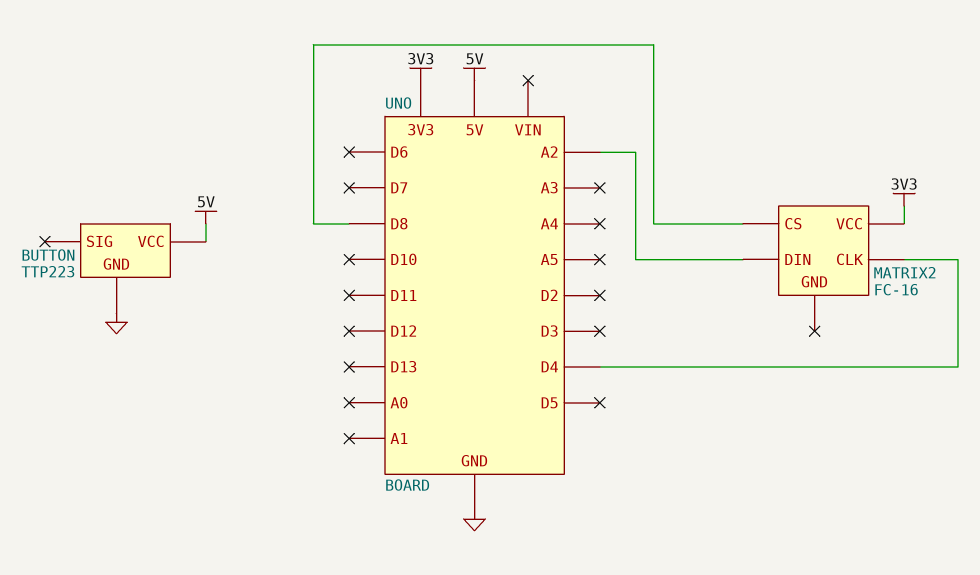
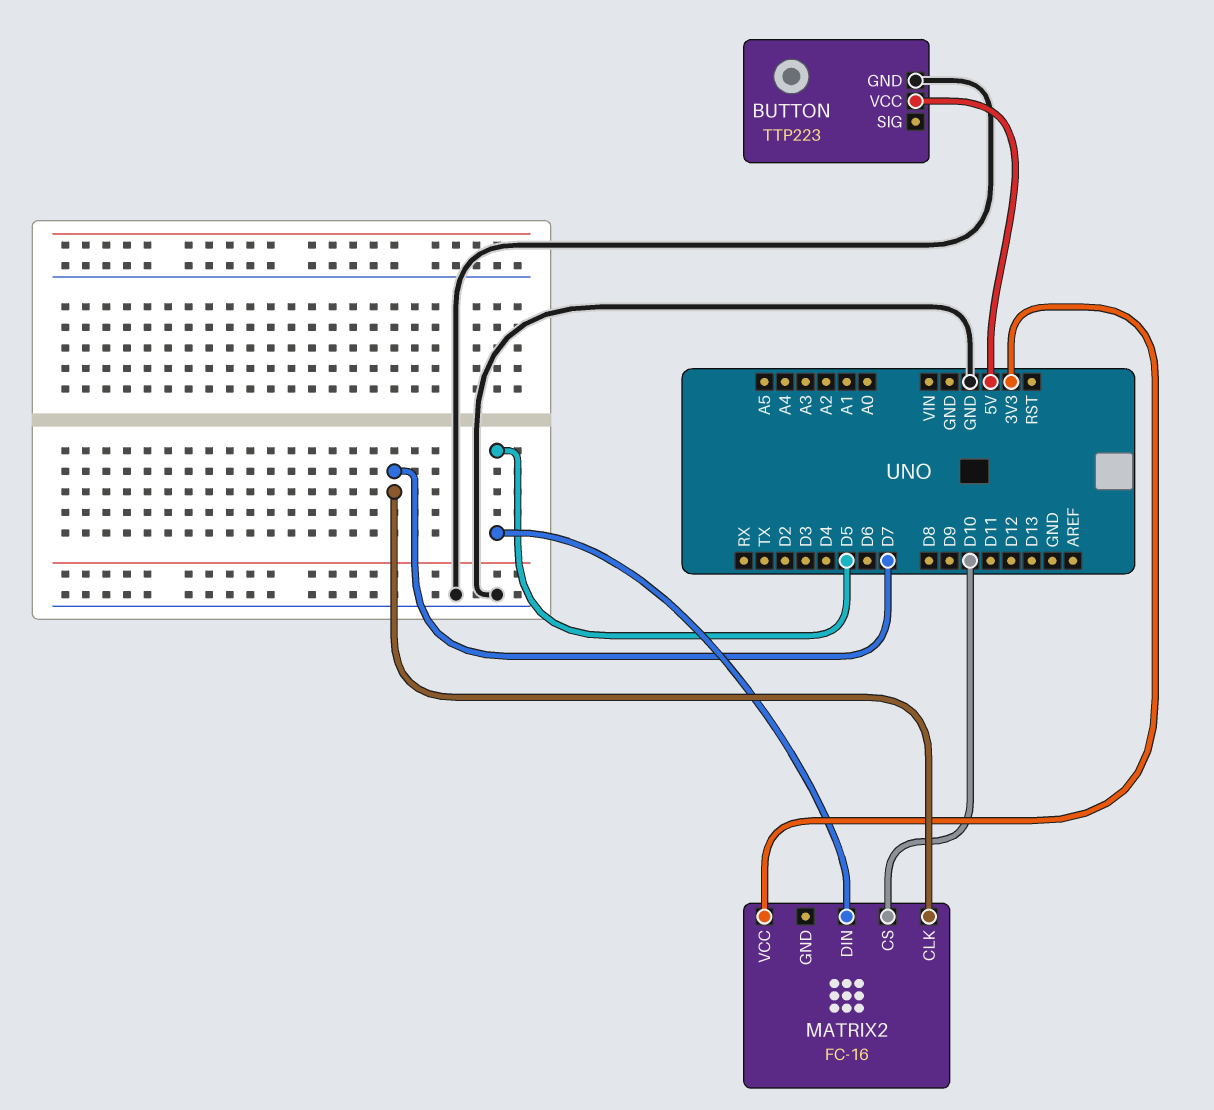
MATRIX2 pin CLK: D4 -> D7
MATRIX2 pin CS: D8 -> D10
MATRIX2 pin DIN: A2 -> D5

